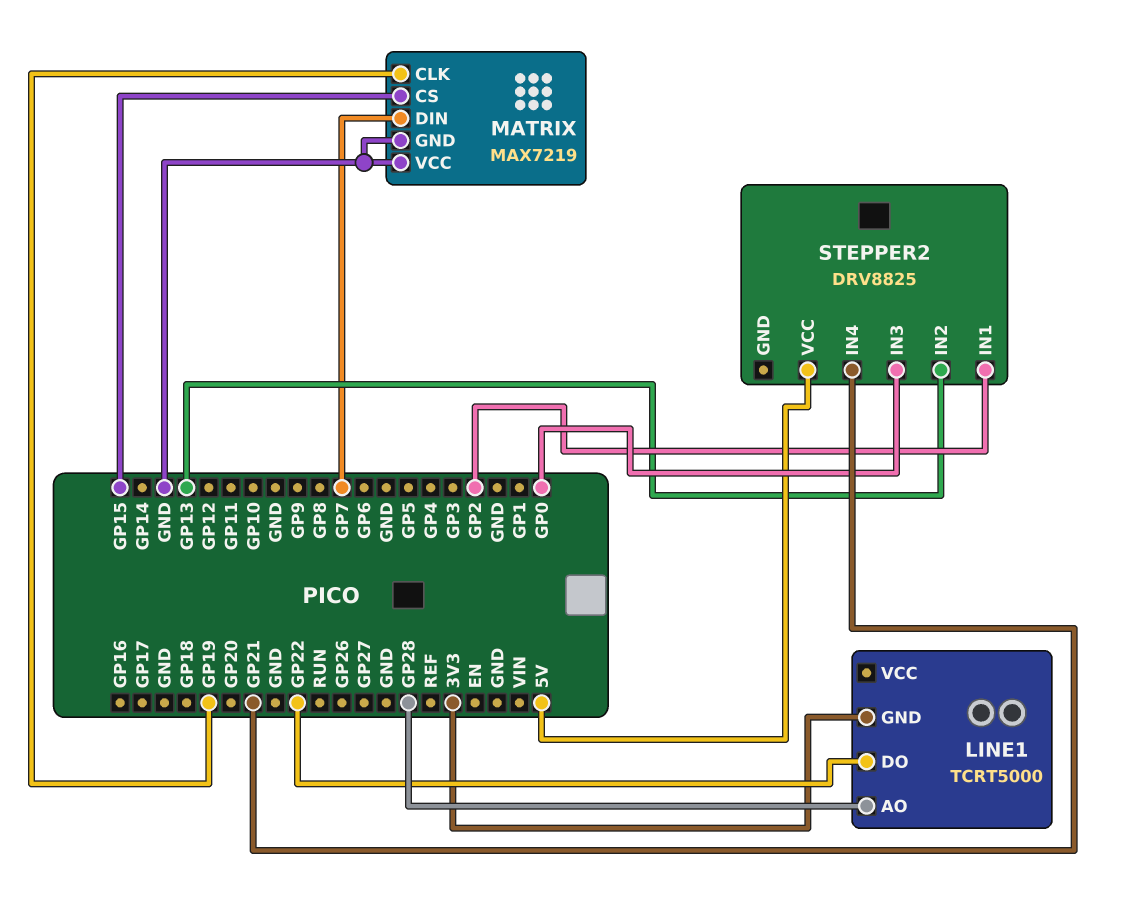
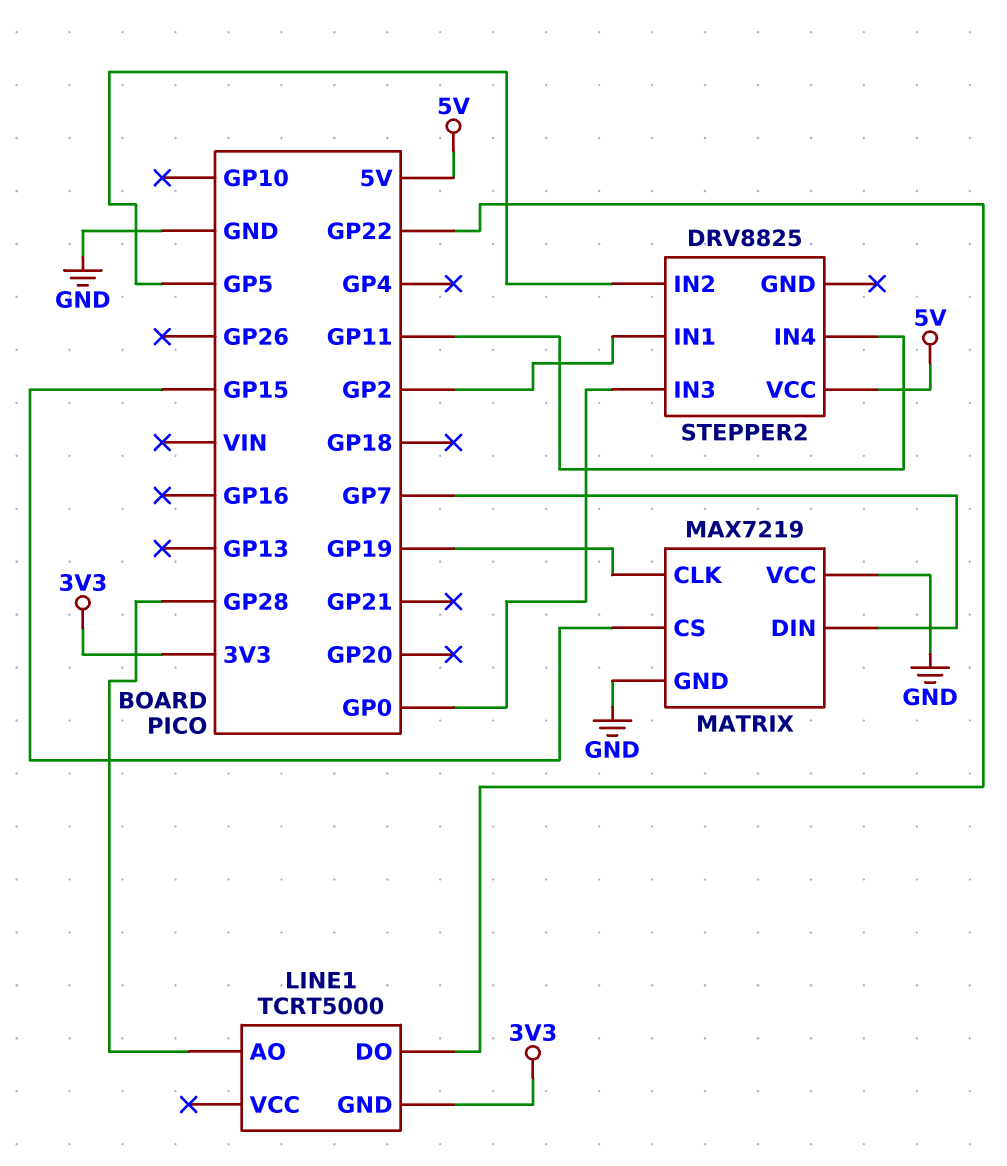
STEPPER2 pin IN2: GP13 -> GP5
STEPPER2 pin IN4: GP21 -> GP11

